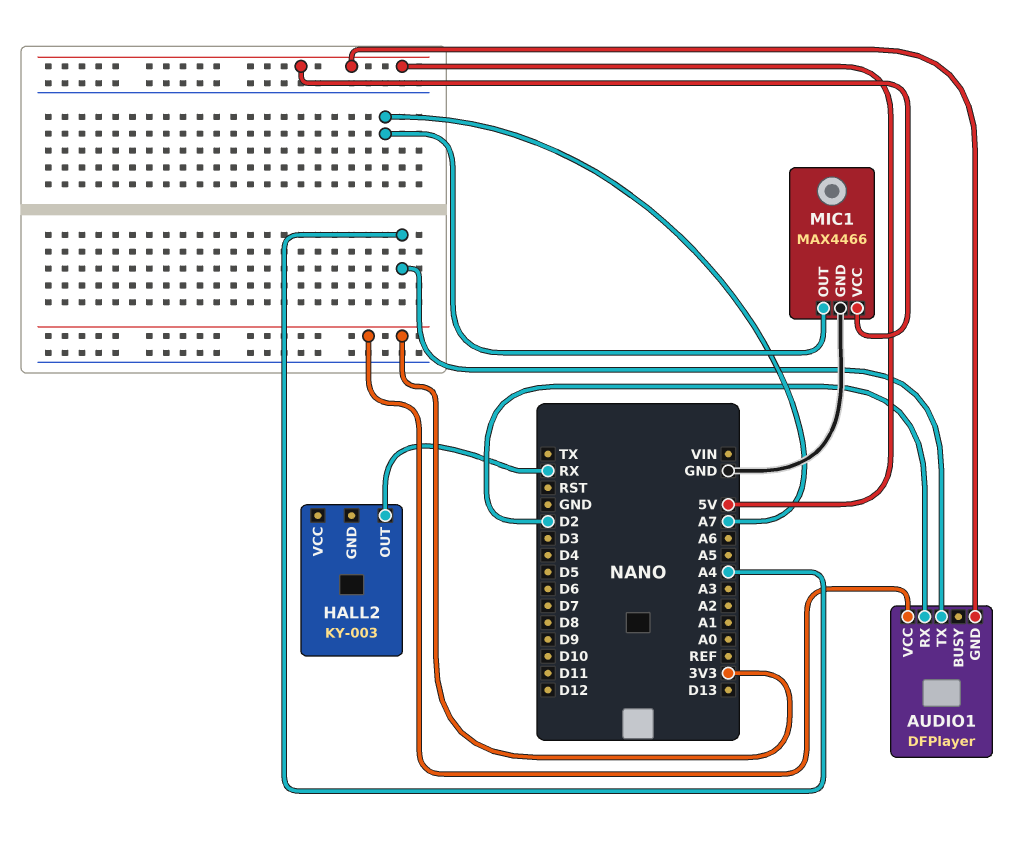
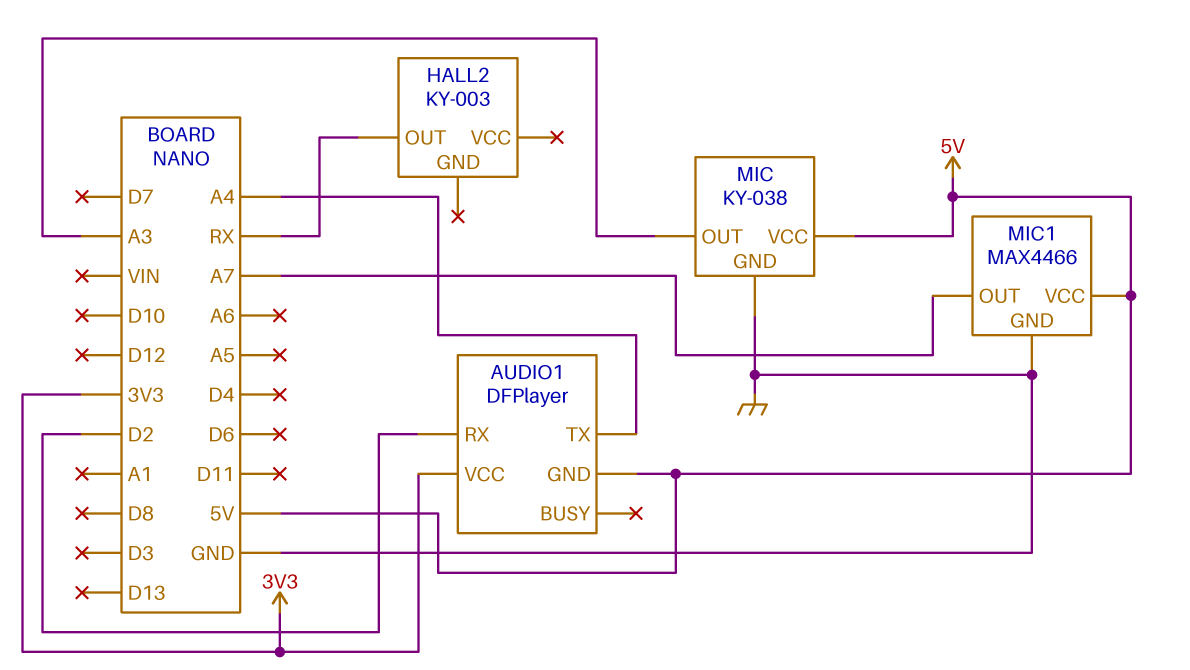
MIC: none -> KY-038
MIC pin GND: none -> GND
MIC pin OUT: none -> A3
MIC pin VCC: none -> 5V

